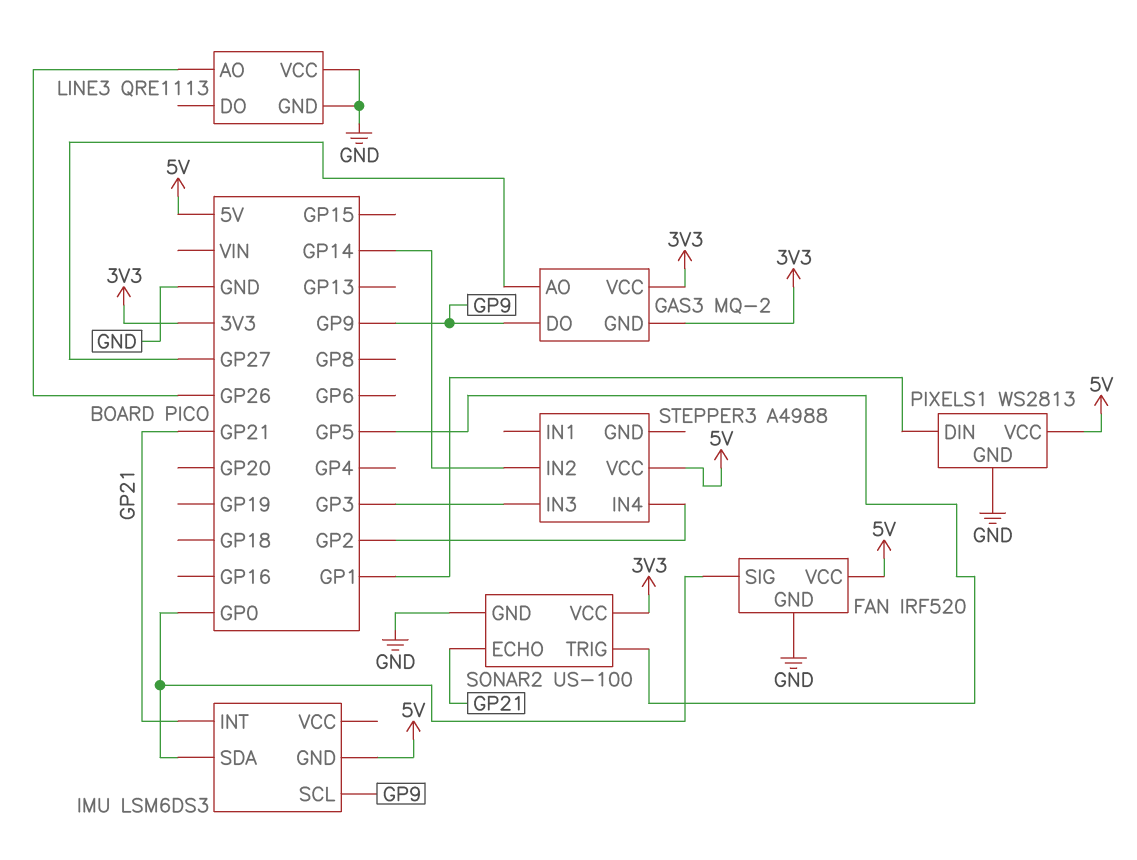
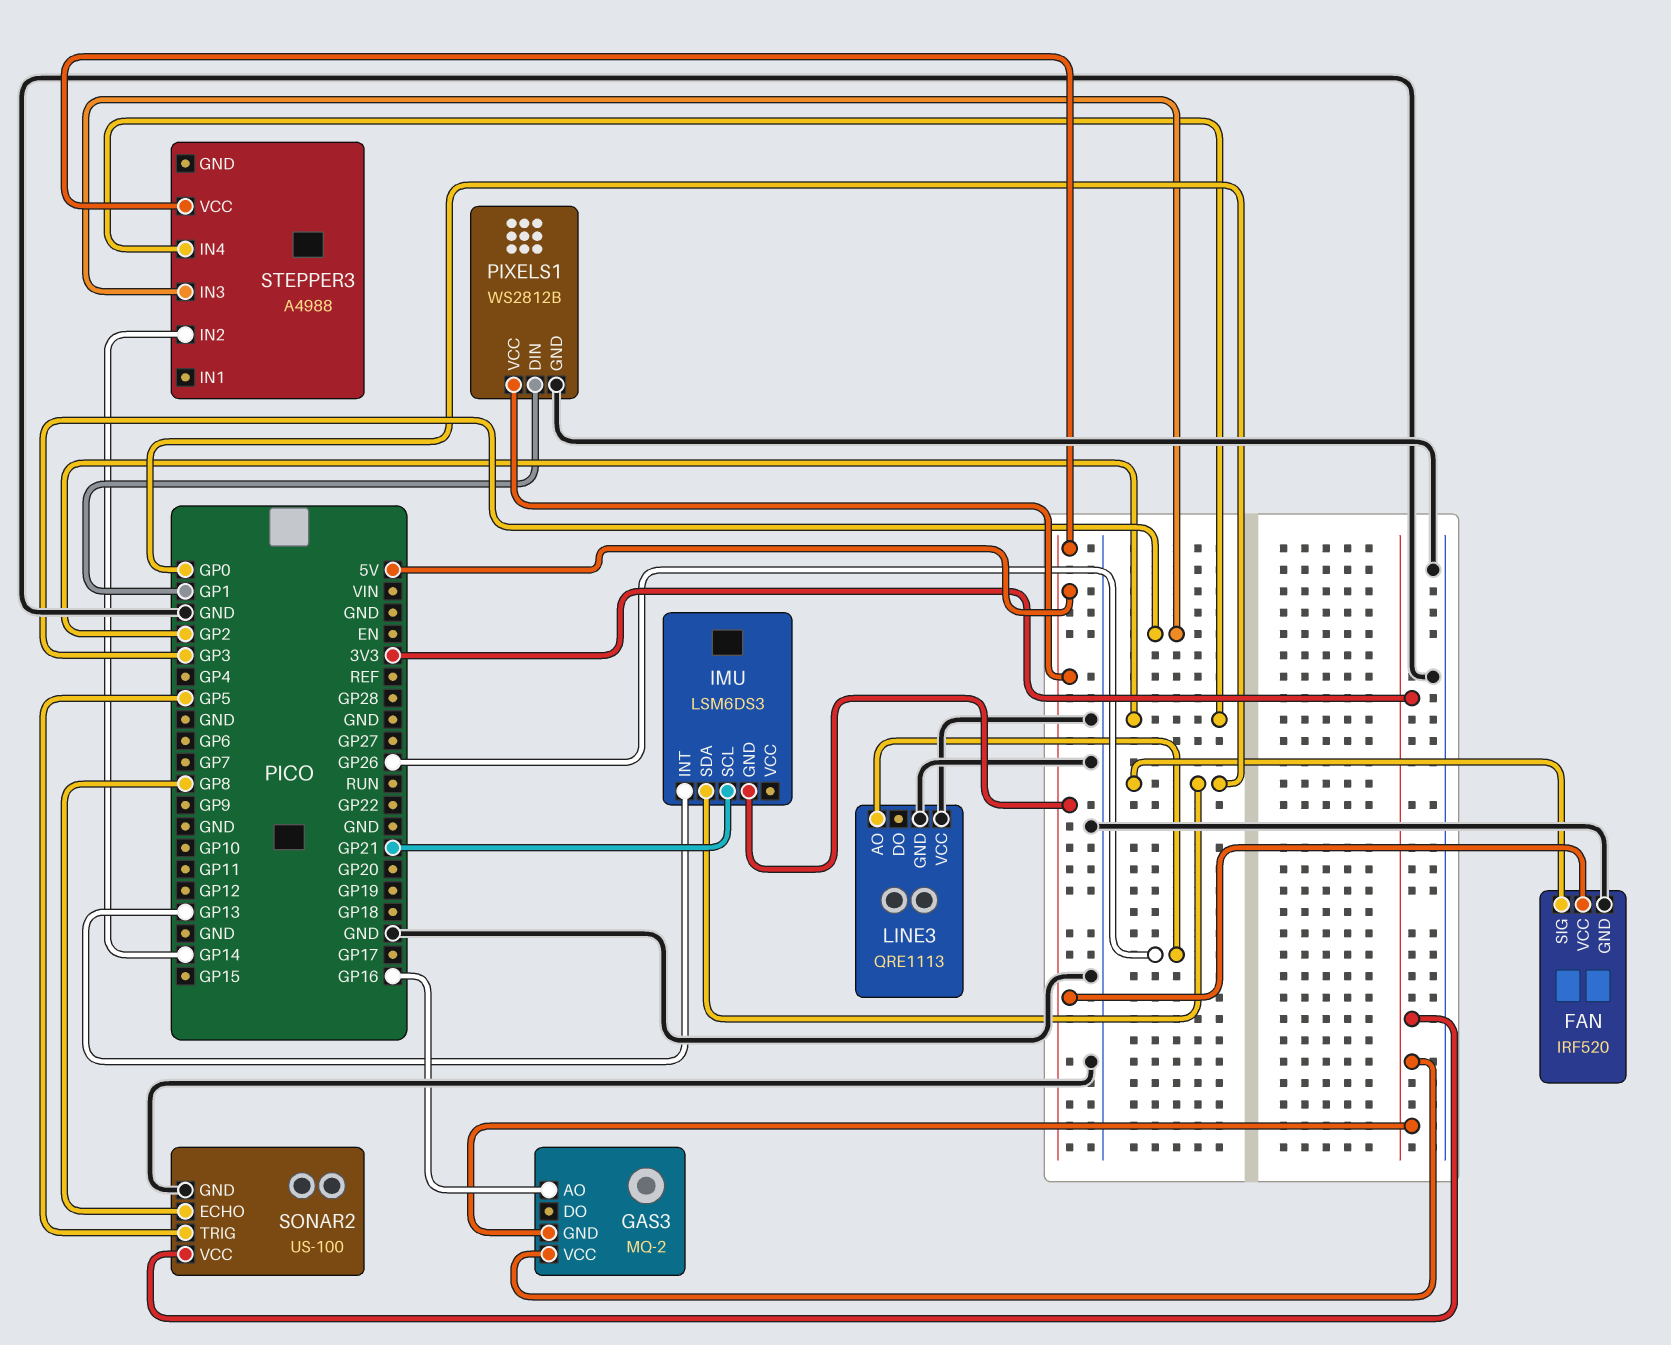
GAS3 pin AO: GP27 -> GP16
GAS3 pin DO: GP9 -> none
IMU pin INT: GP21 -> GP13
IMU pin SCL: GP9 -> GP21
PIXELS1: WS2813 -> WS2812B
SONAR2 pin ECHO: GP21 -> GP8

